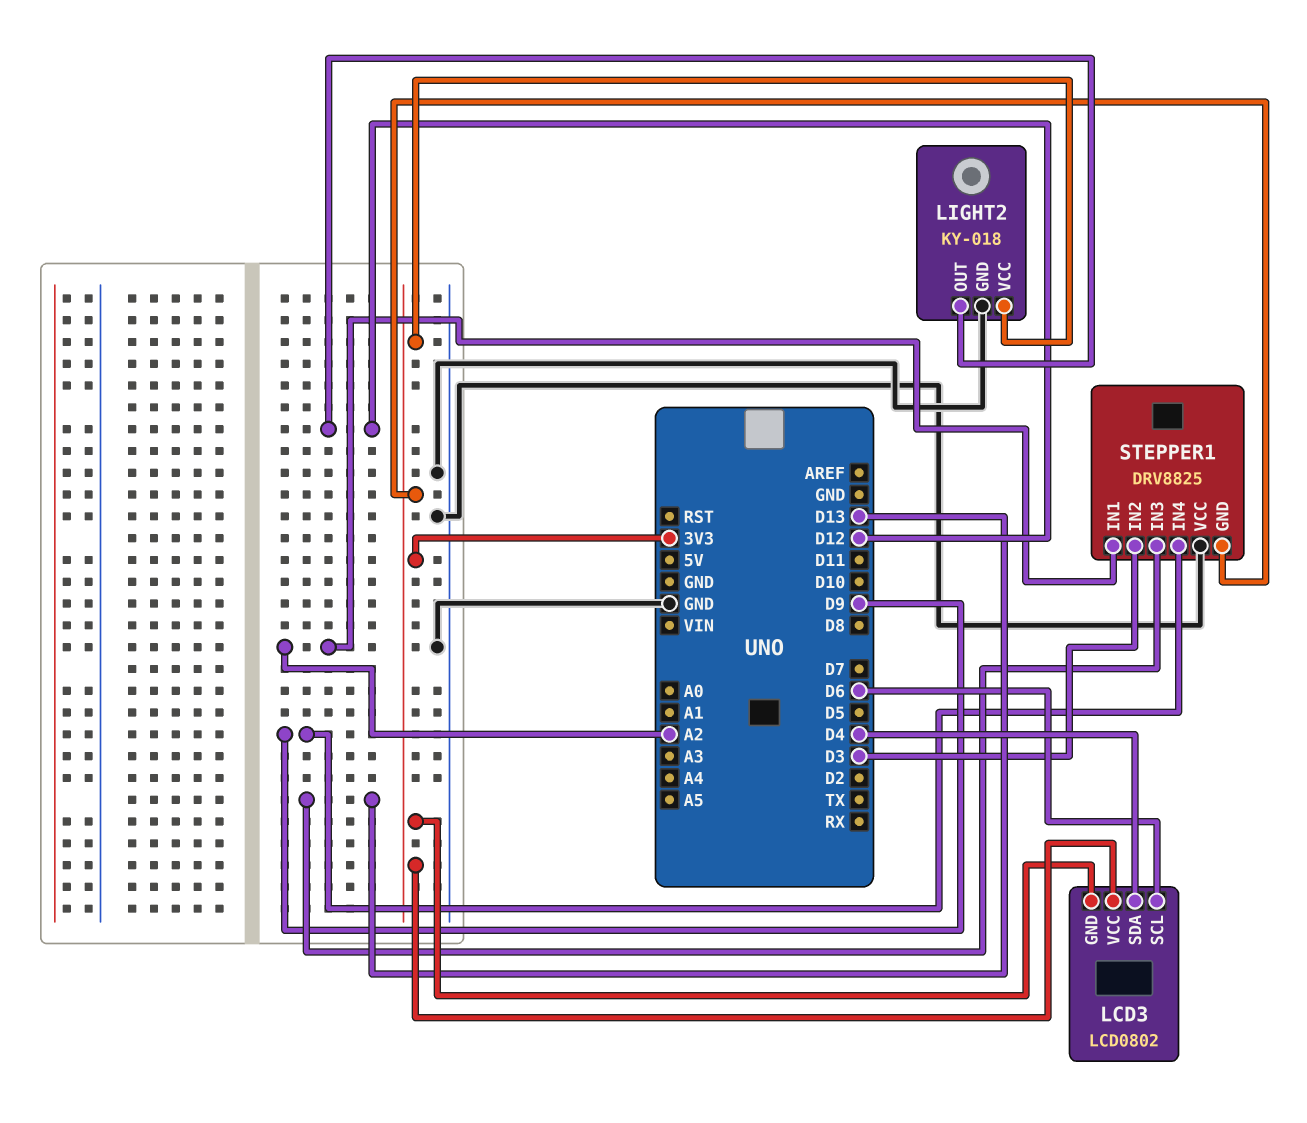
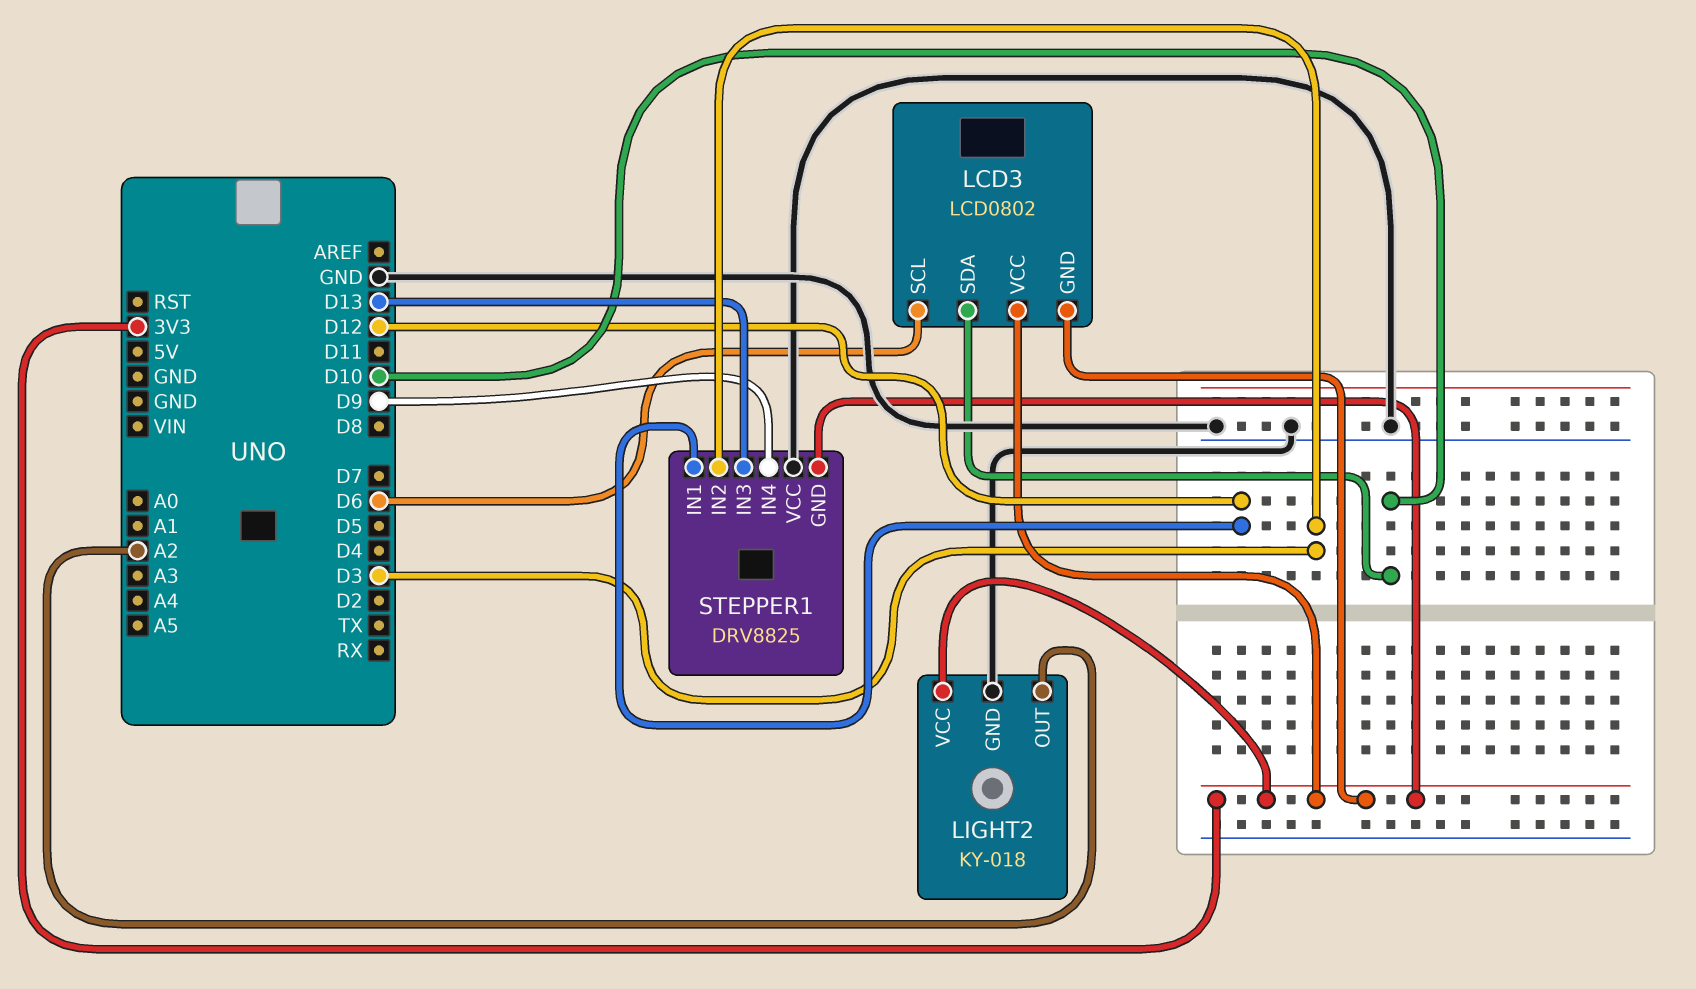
LCD3 pin SDA: D4 -> D10
LIGHT2 pin OUT: D12 -> A2
STEPPER1 pin IN1: A2 -> D12

